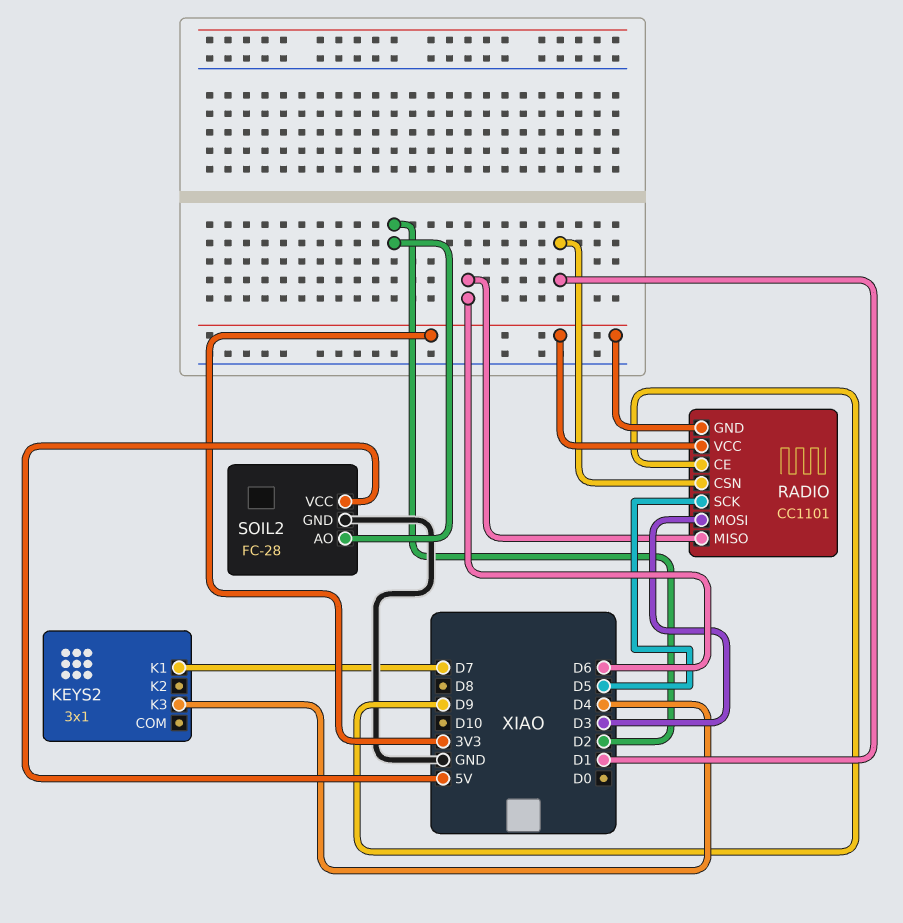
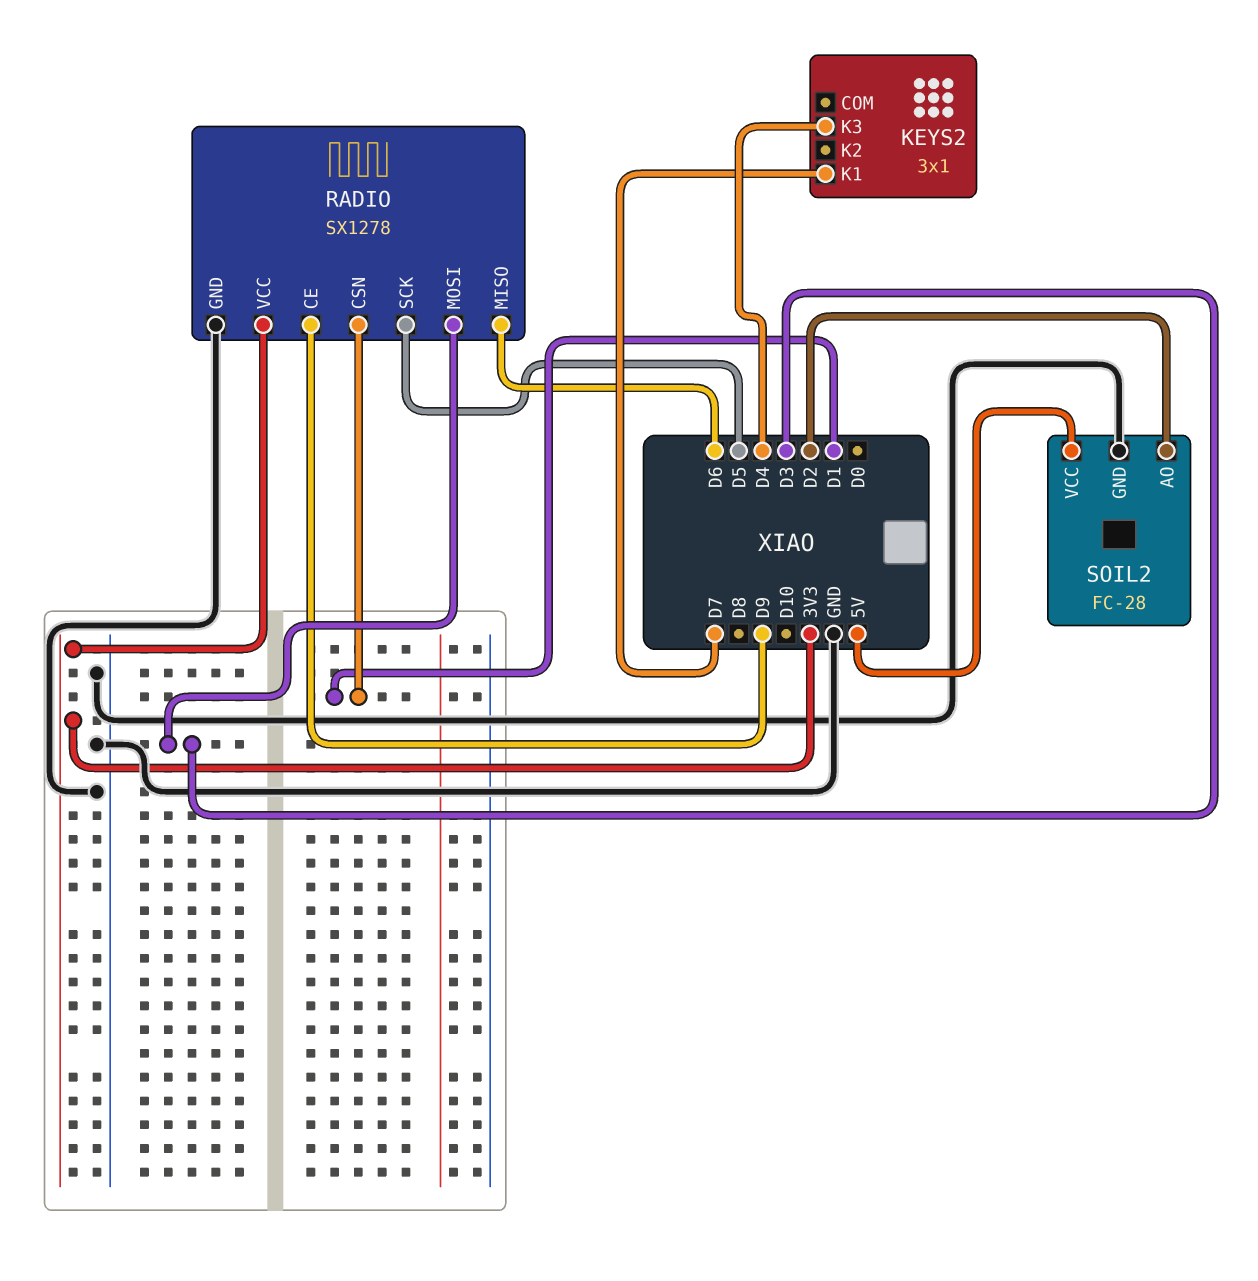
RADIO: CC1101 -> SX1278
RADIO pin GND: 3V3 -> GND

